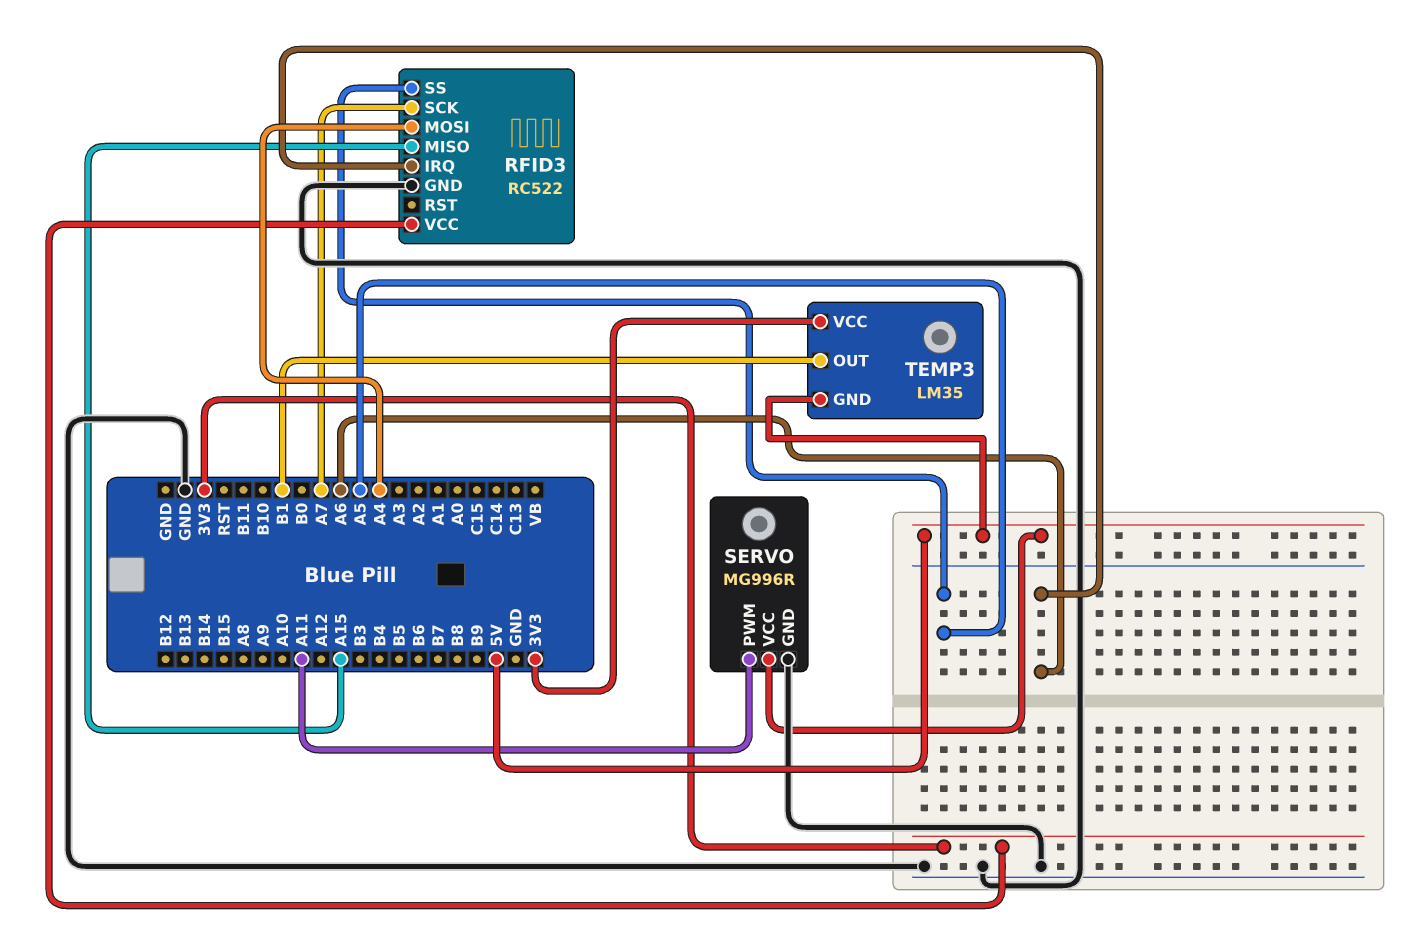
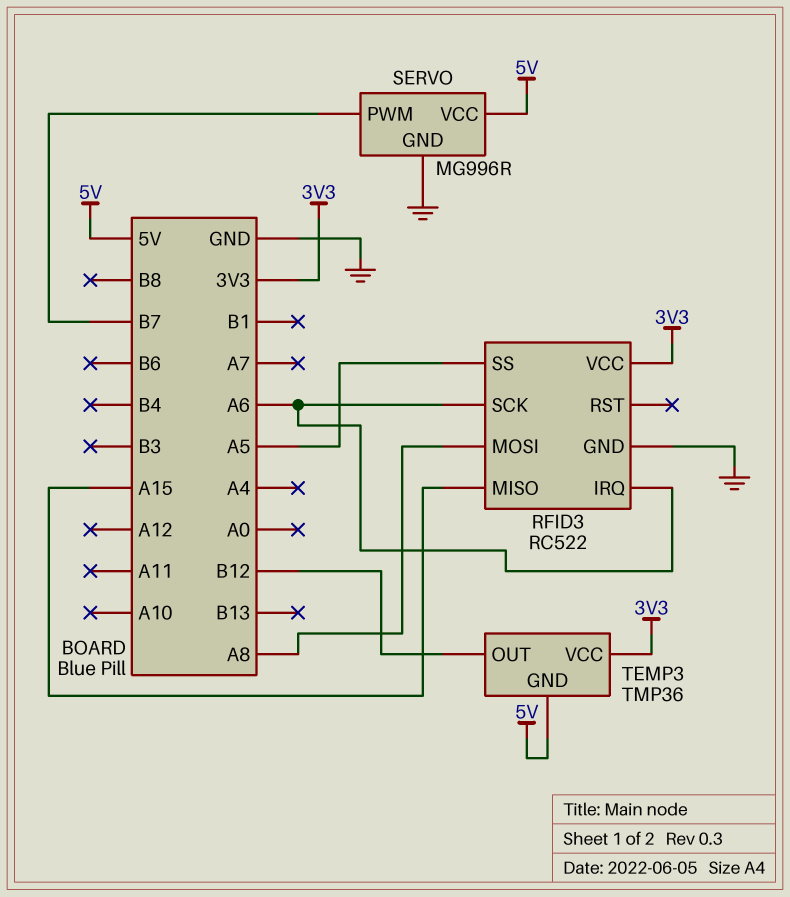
RFID3 pin MOSI: A4 -> A8
RFID3 pin SCK: A7 -> A6
SERVO pin PWM: A11 -> B7
TEMP3: LM35 -> TMP36
TEMP3 pin OUT: B1 -> B12

